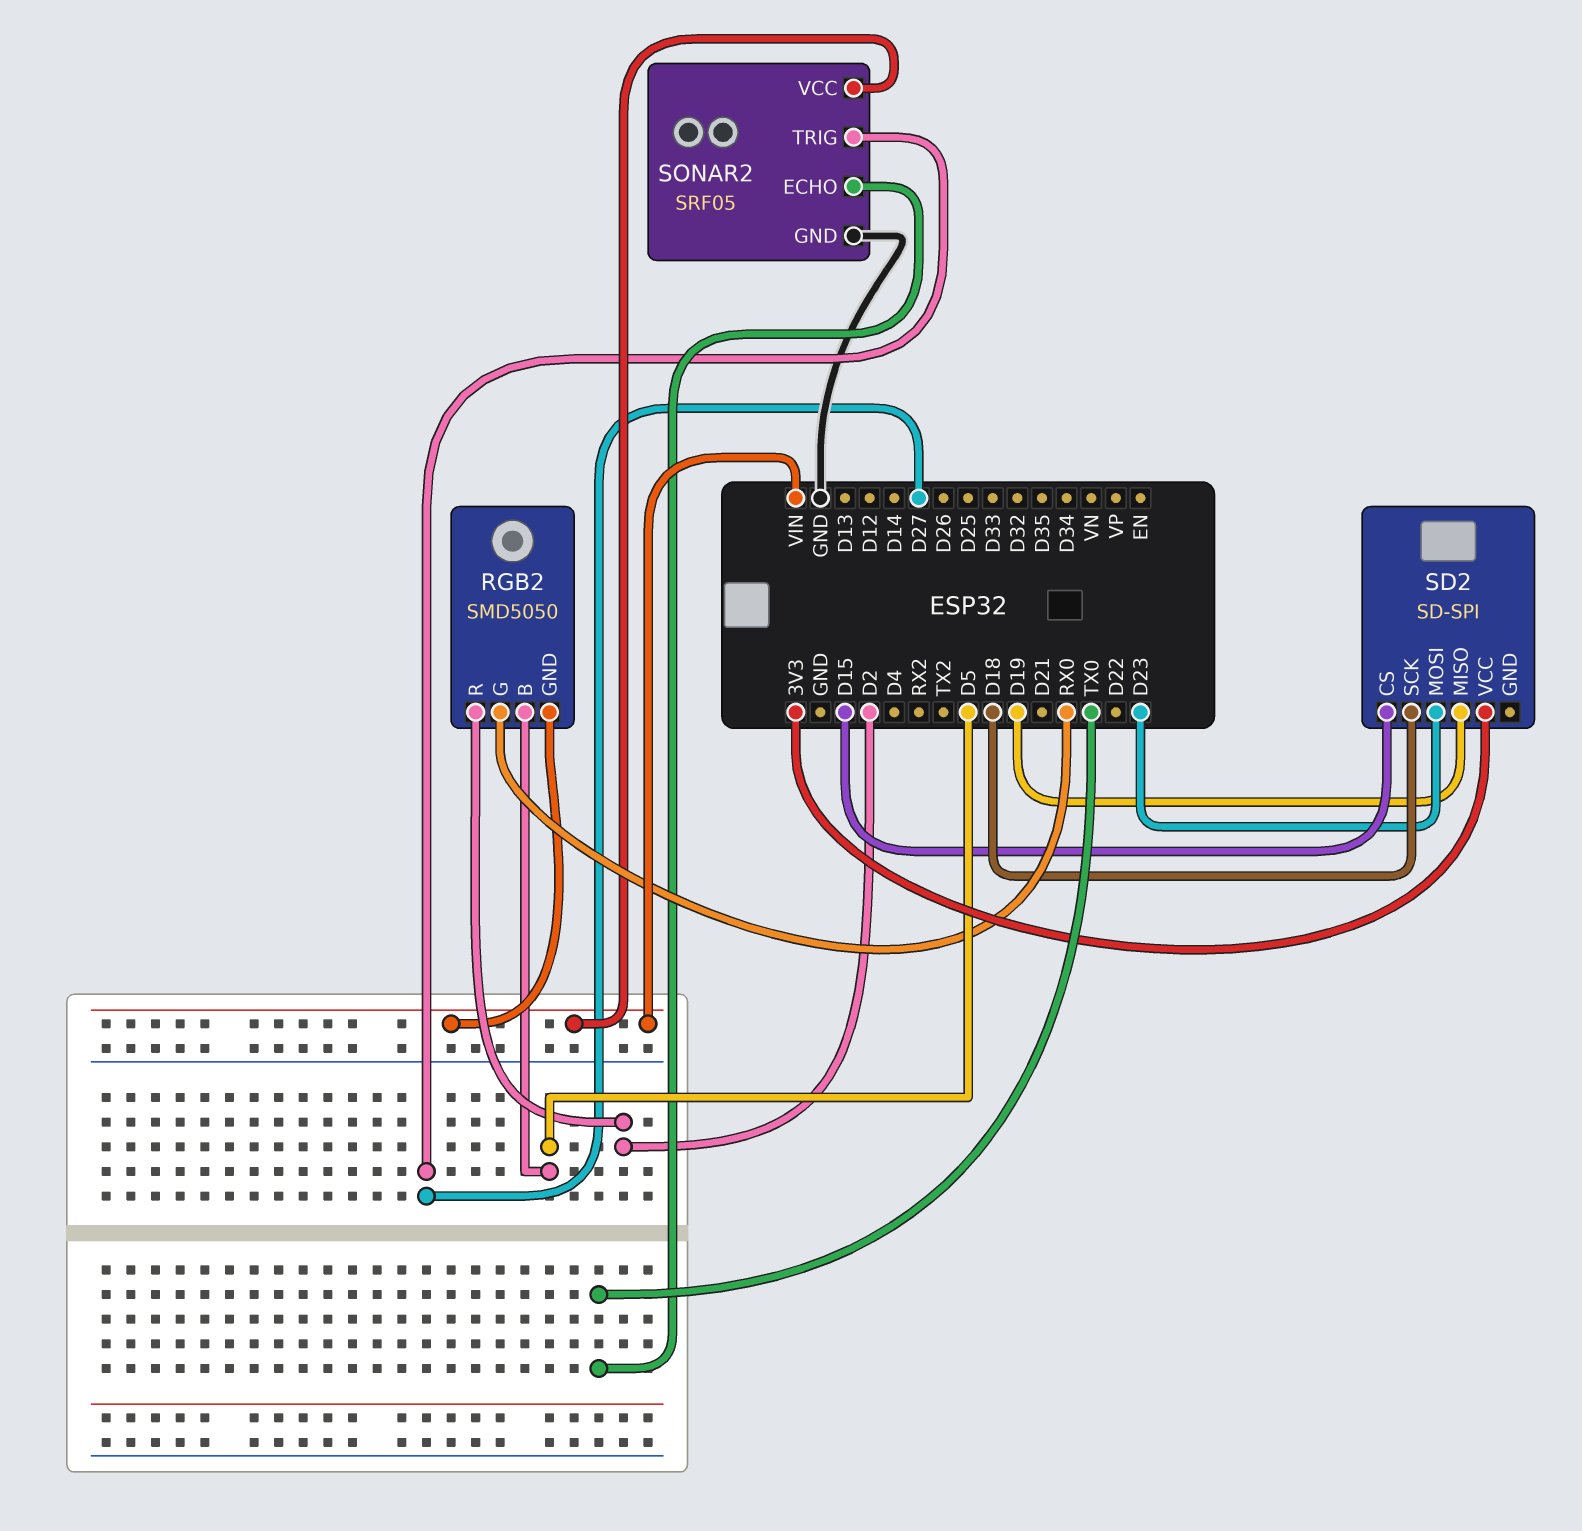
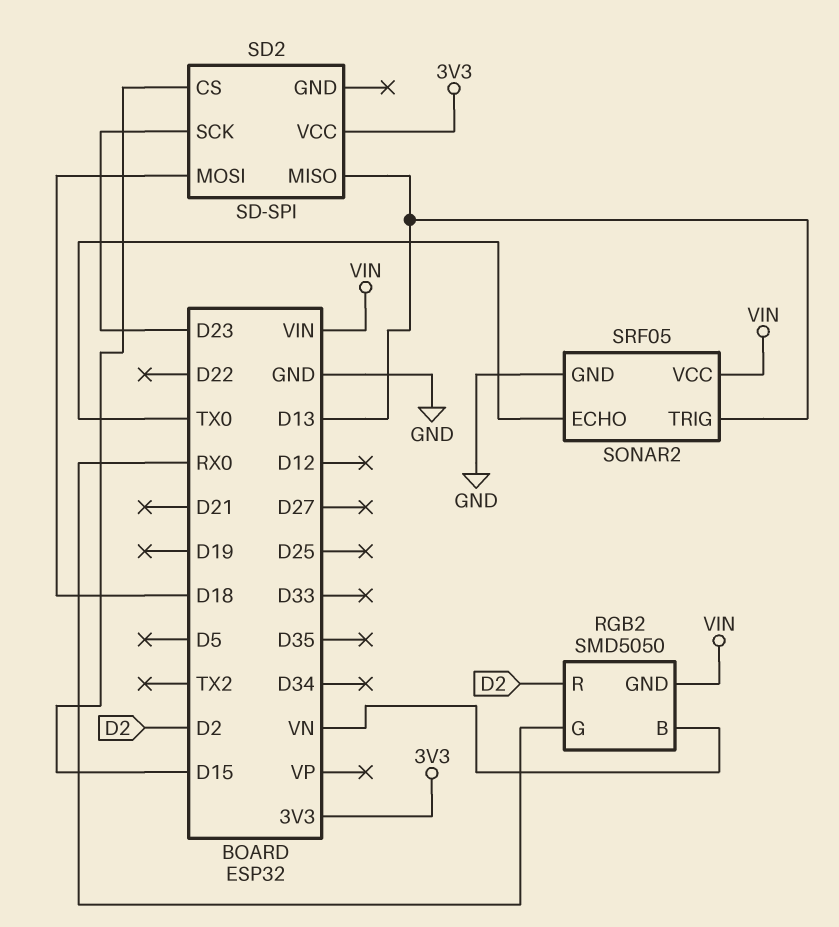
RGB2 pin B: D5 -> VN
SD2 pin MISO: D19 -> D13
SD2 pin MOSI: D23 -> D18
SD2 pin SCK: D18 -> D23
SONAR2 pin TRIG: D27 -> D13

